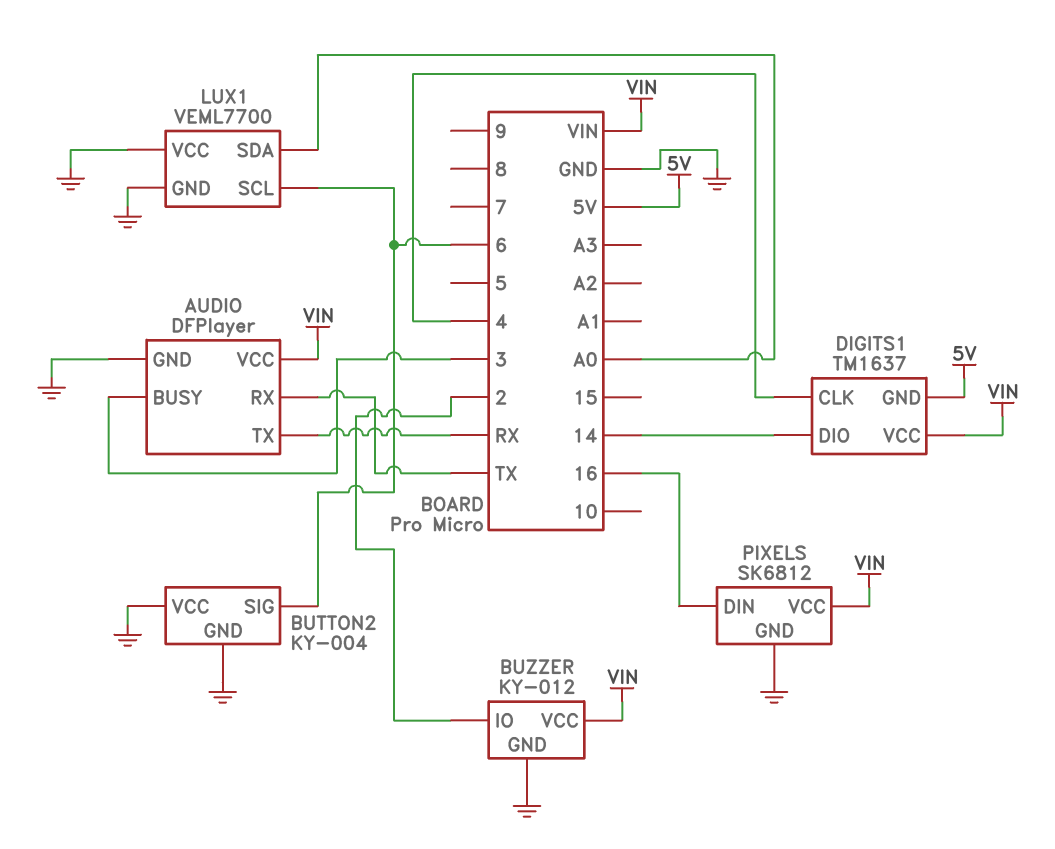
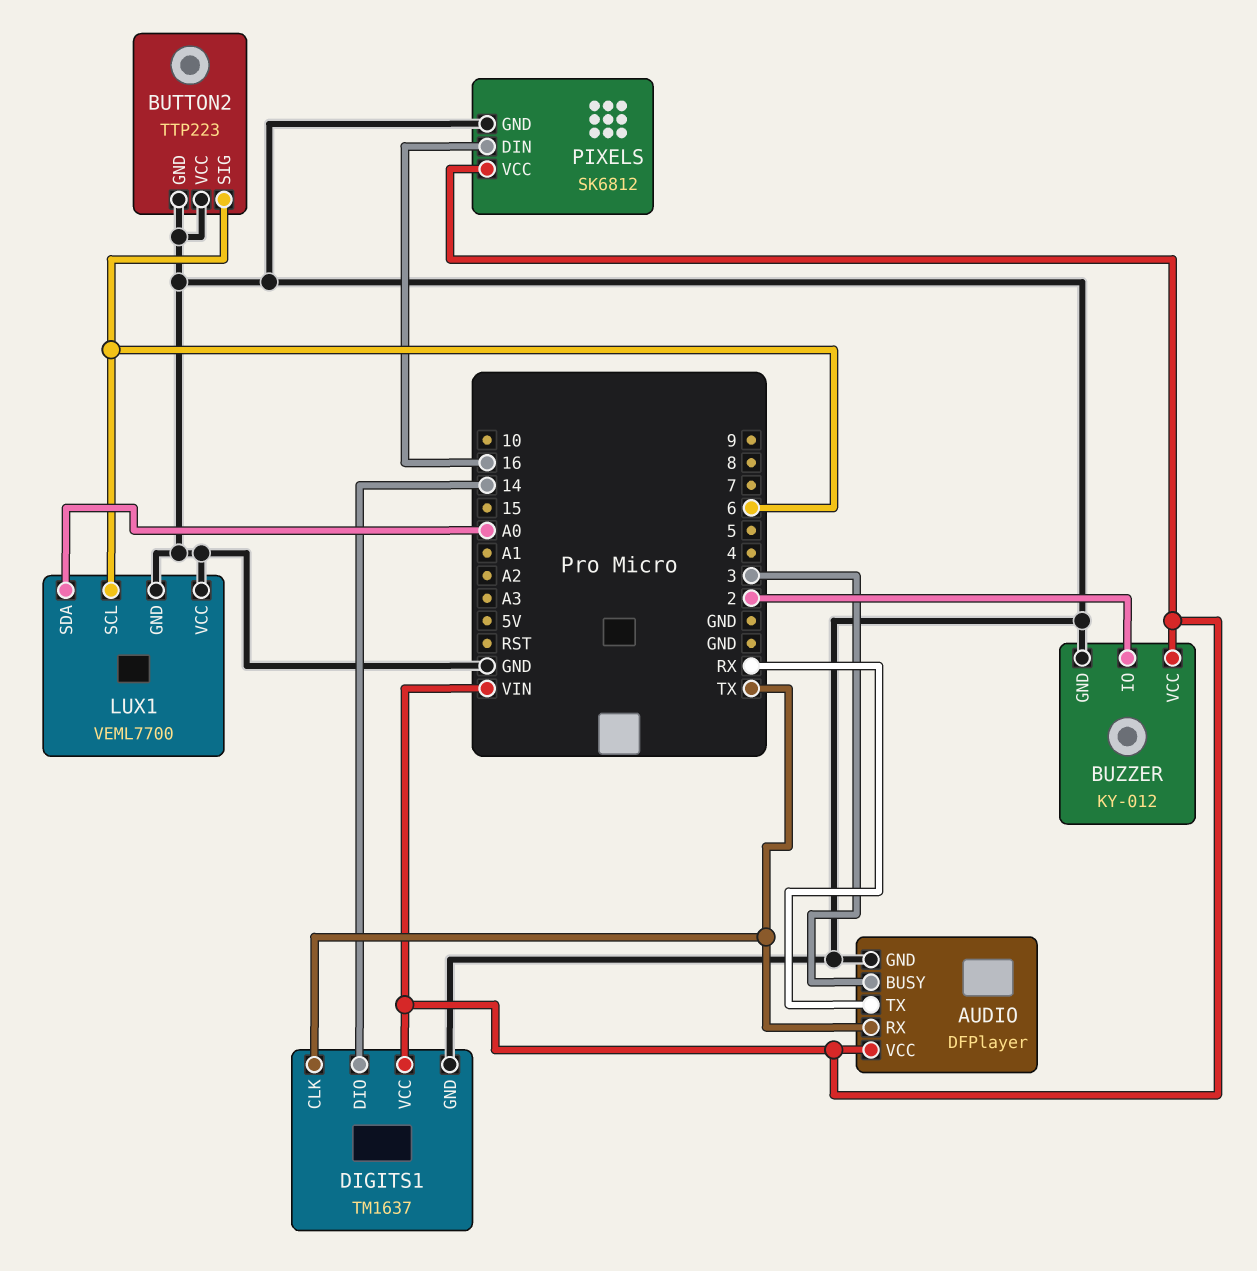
BUTTON2: KY-004 -> TTP223
DIGITS1 pin CLK: 4 -> TX
DIGITS1 pin GND: 5V -> GND

